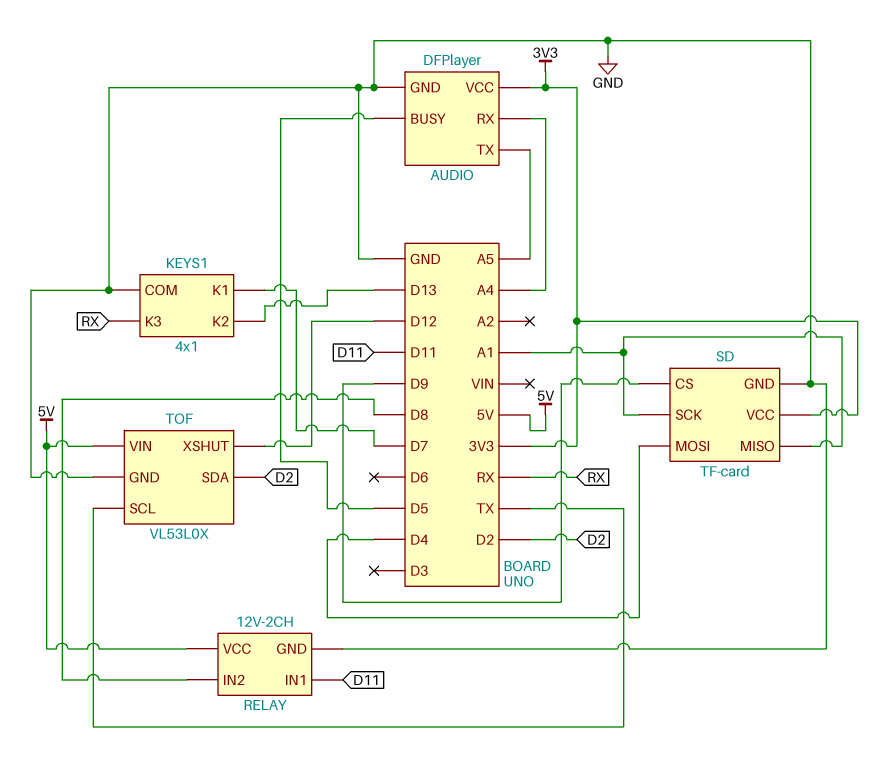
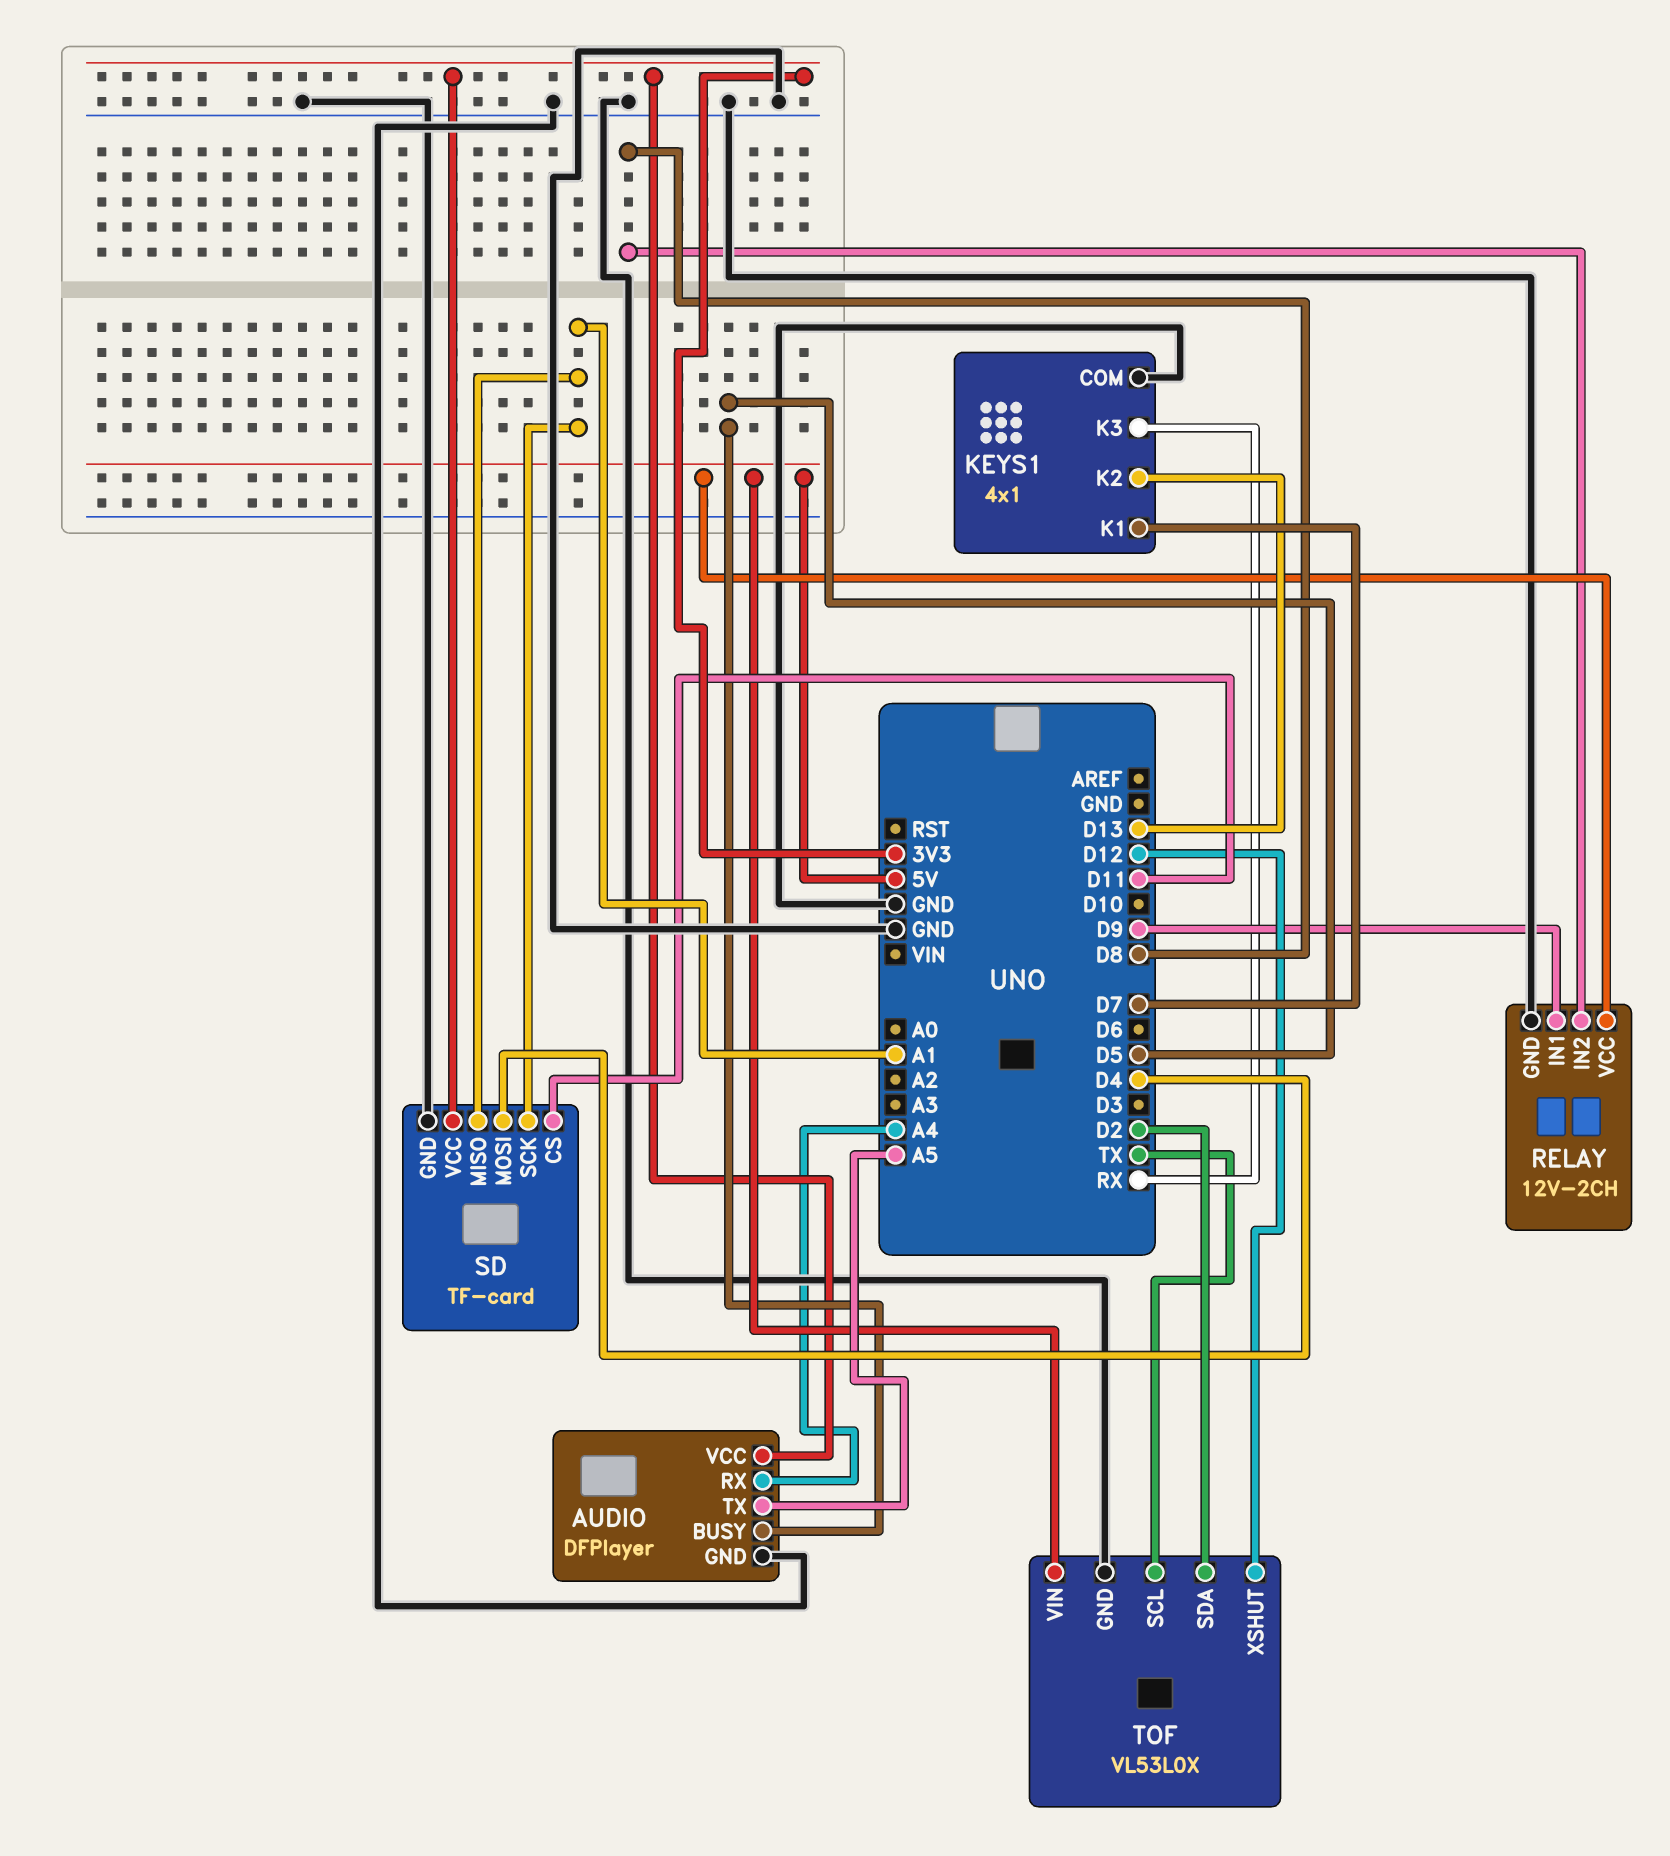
RELAY pin IN1: D11 -> D9
SD pin CS: D9 -> D11

